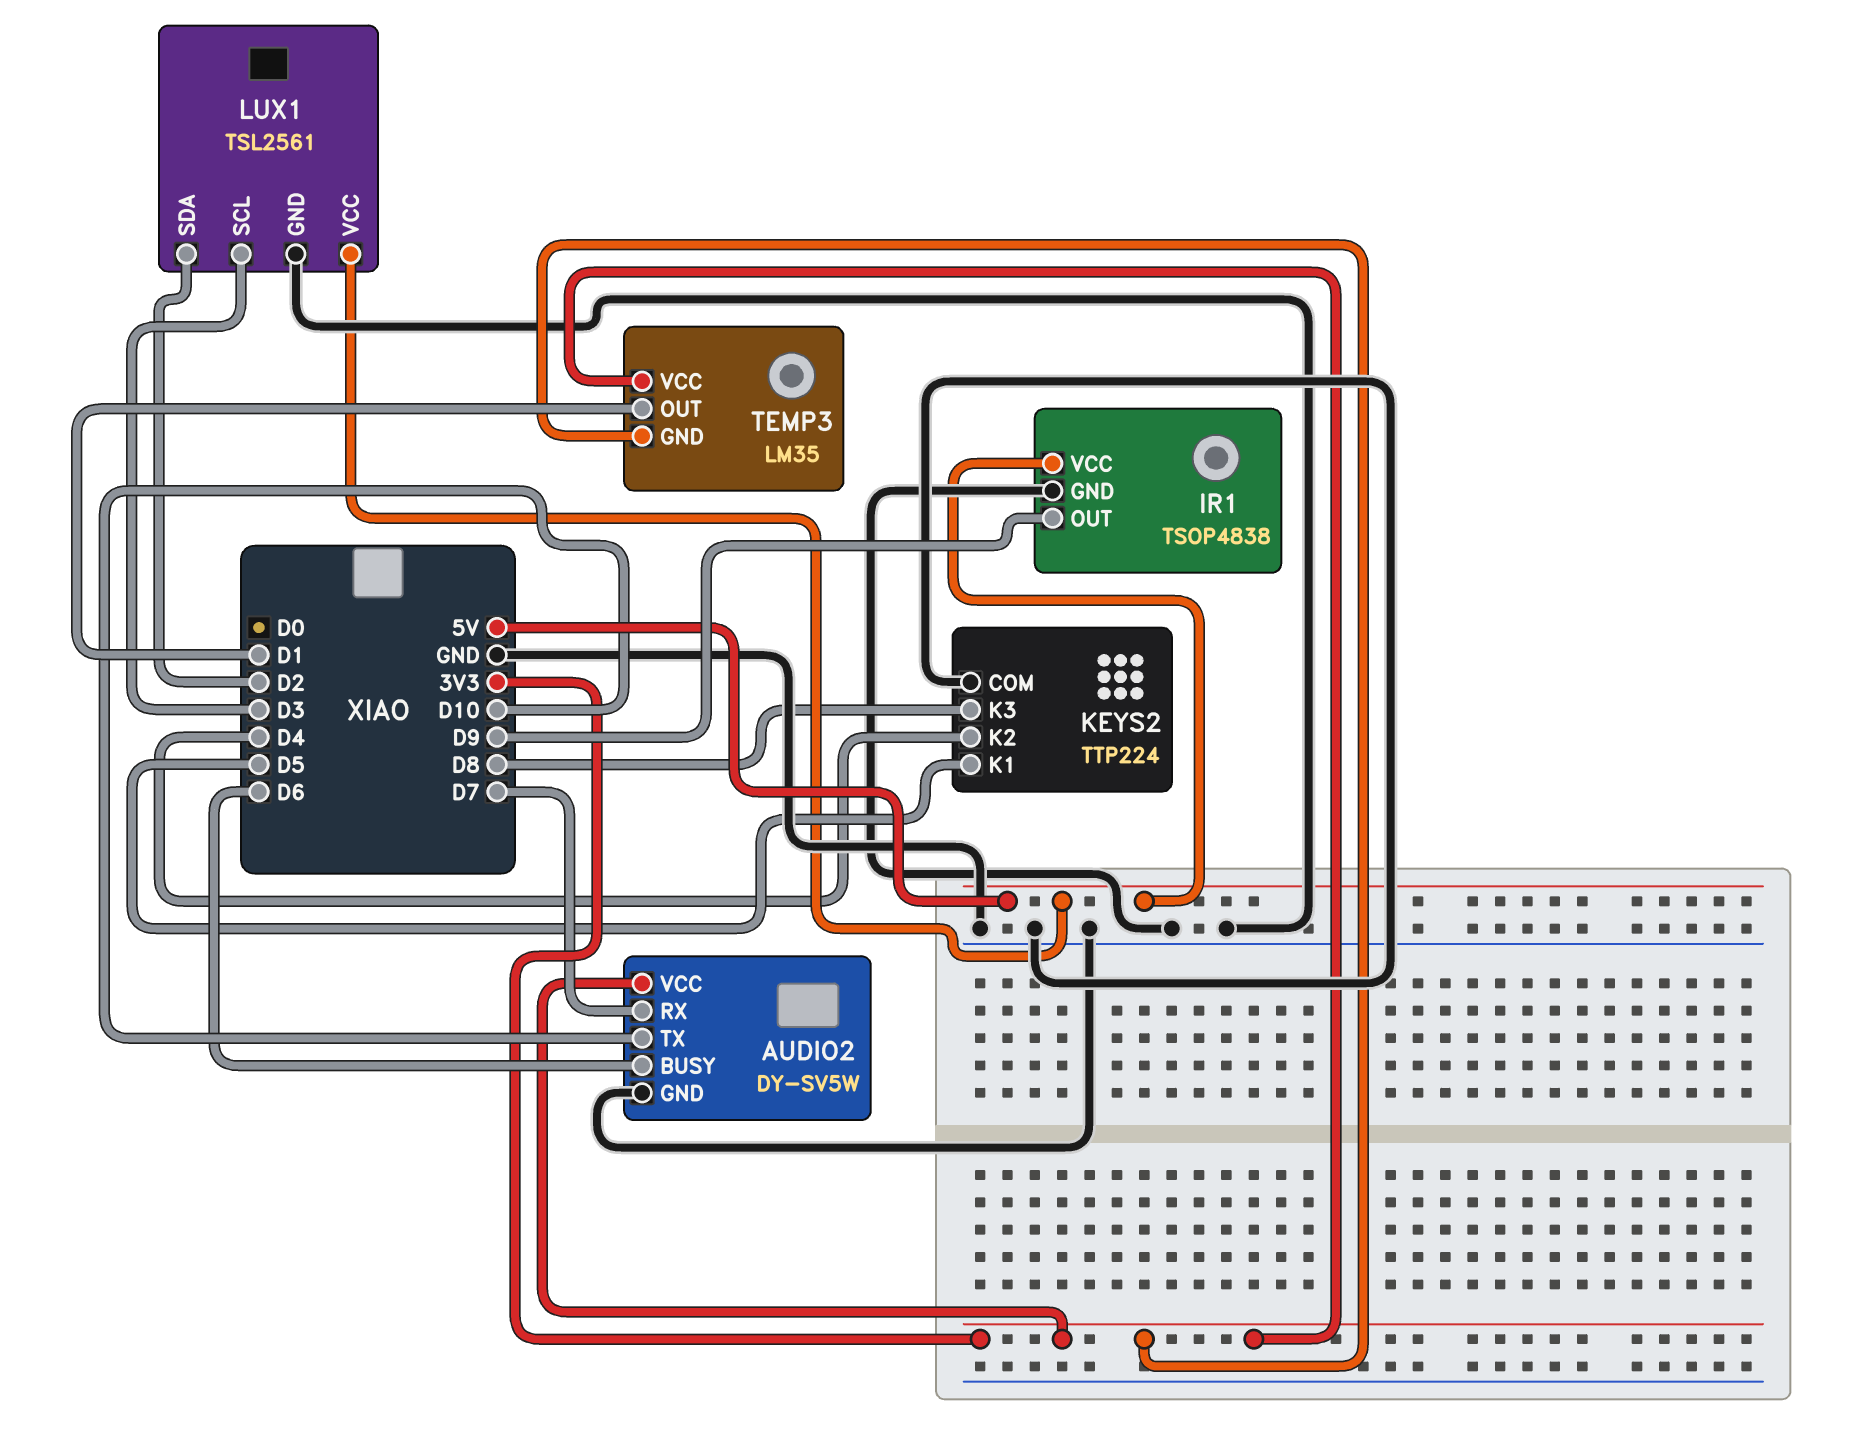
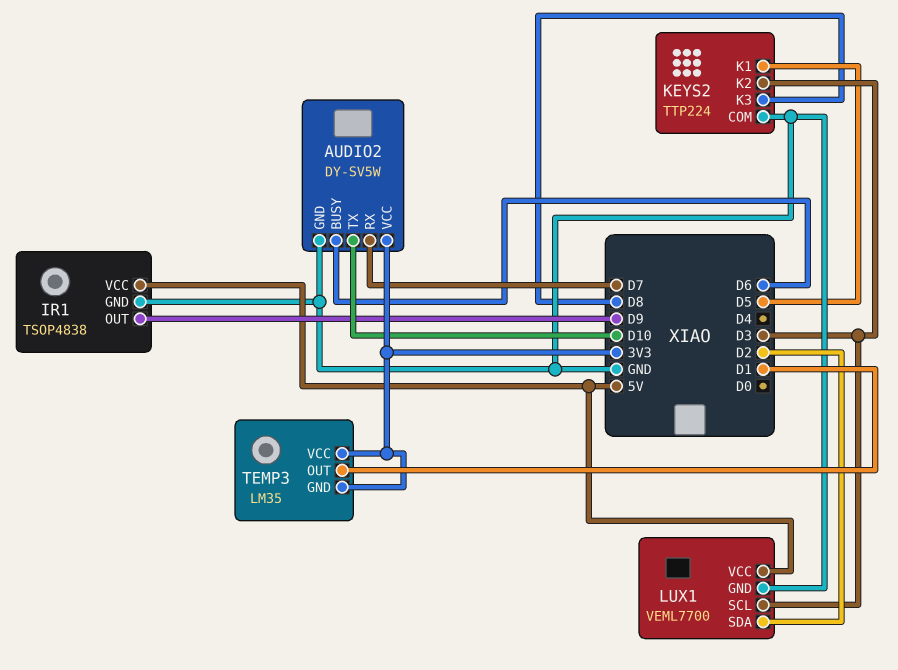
KEYS2 pin K2: D4 -> D3
LUX1: TSL2561 -> VEML7700

